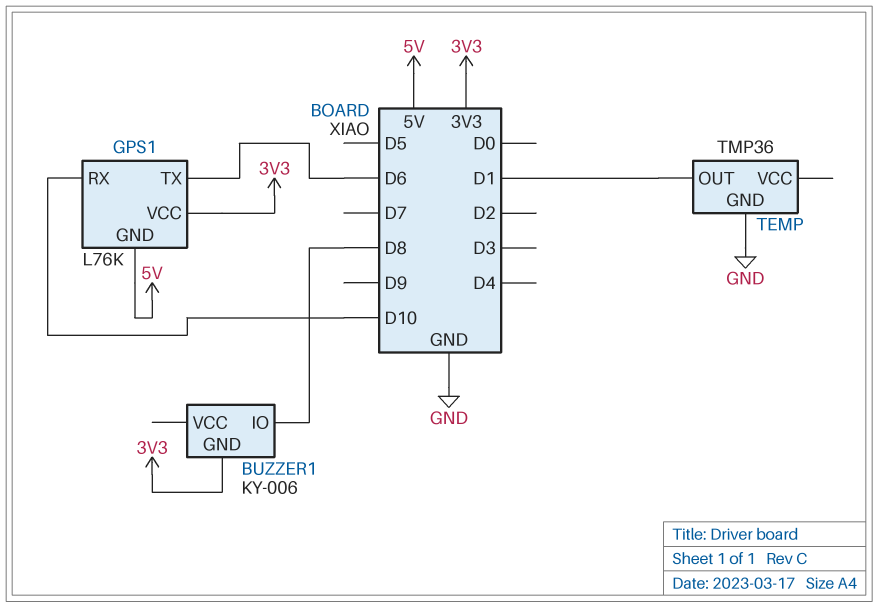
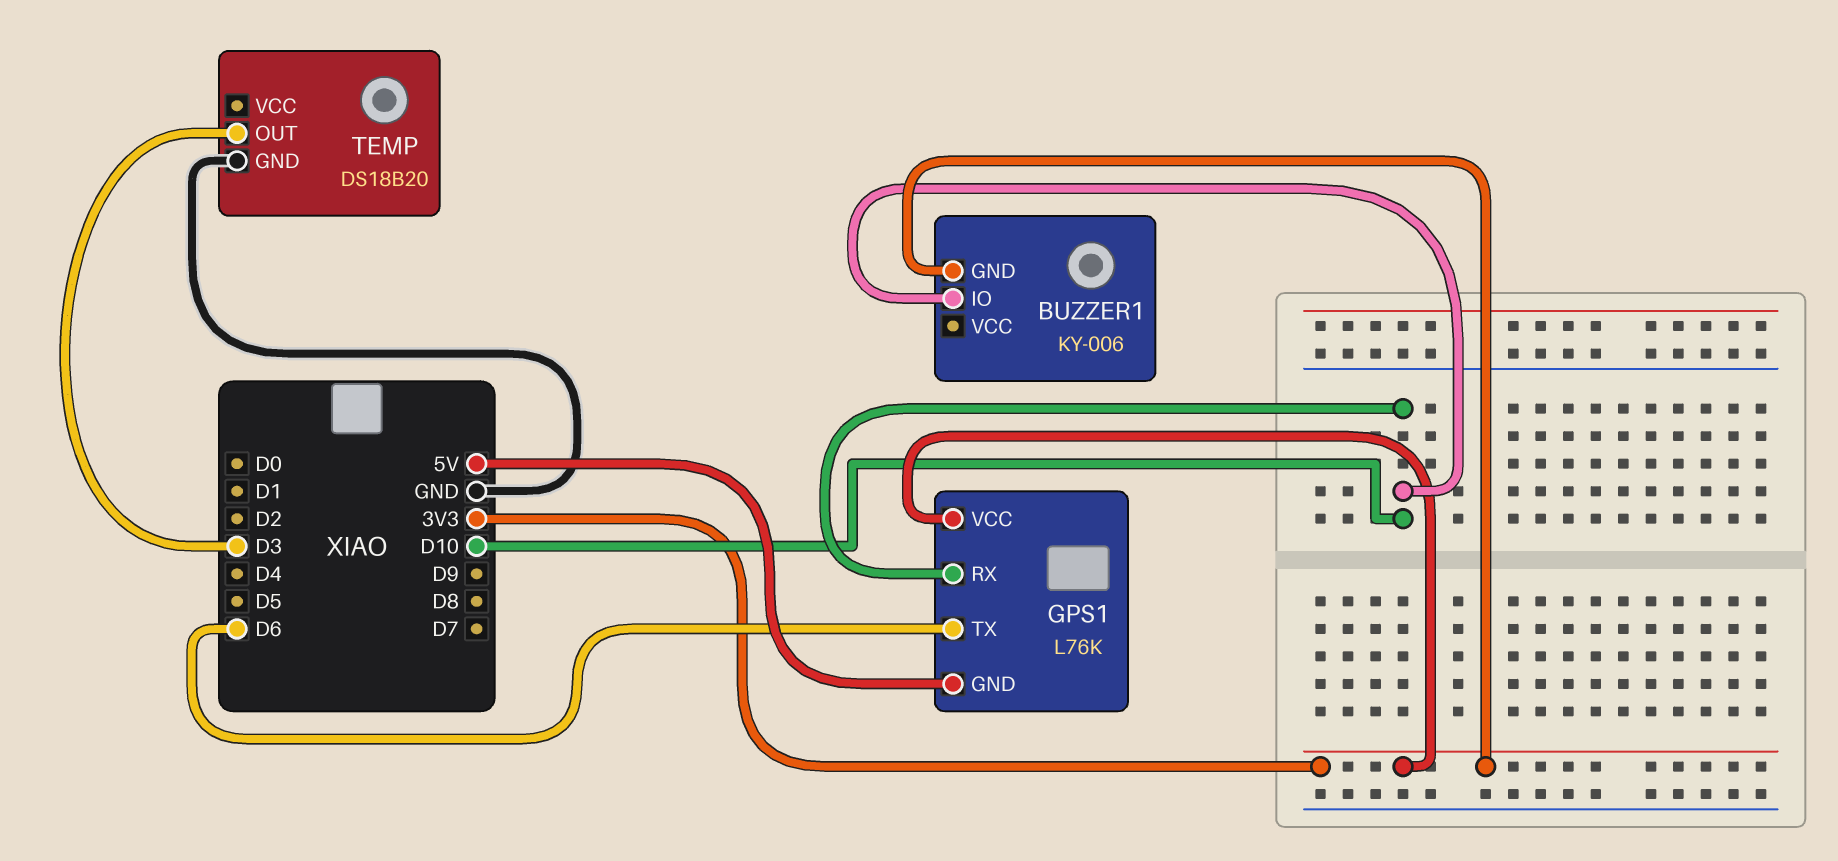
BUZZER1 pin IO: D8 -> D10
TEMP: TMP36 -> DS18B20
TEMP pin OUT: D1 -> D3

